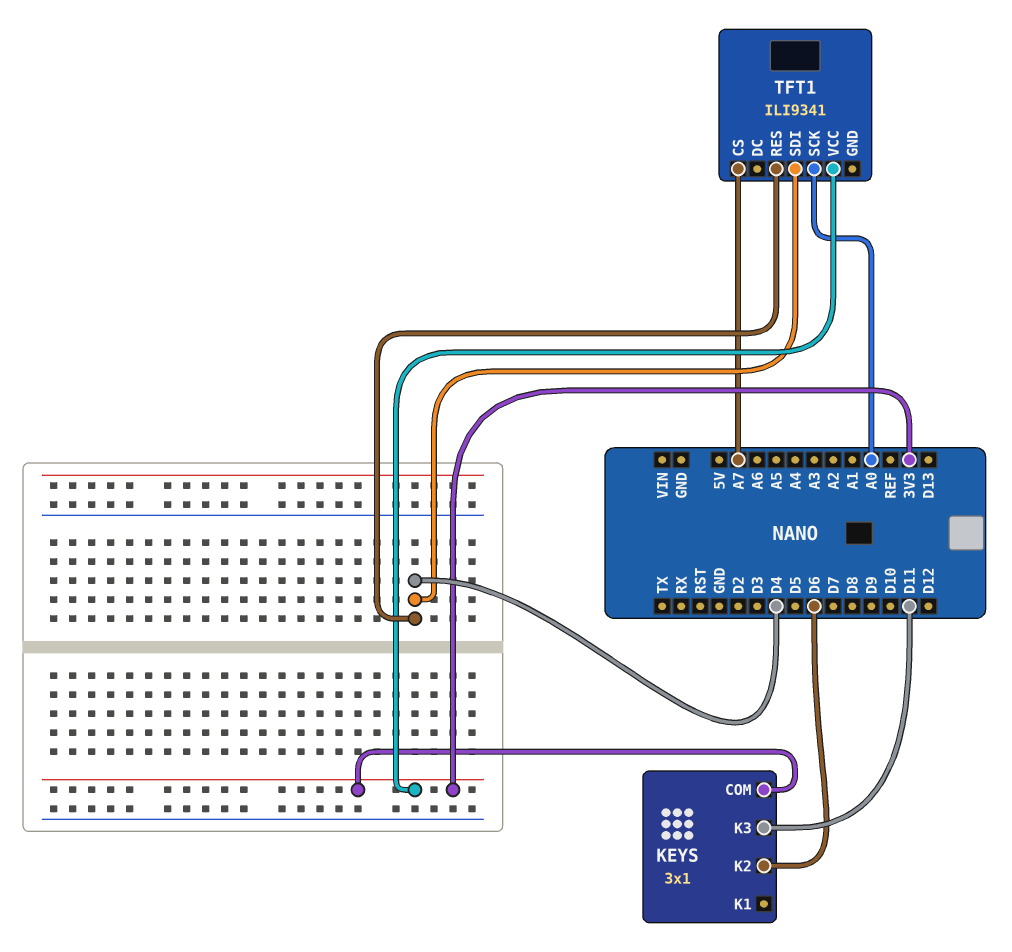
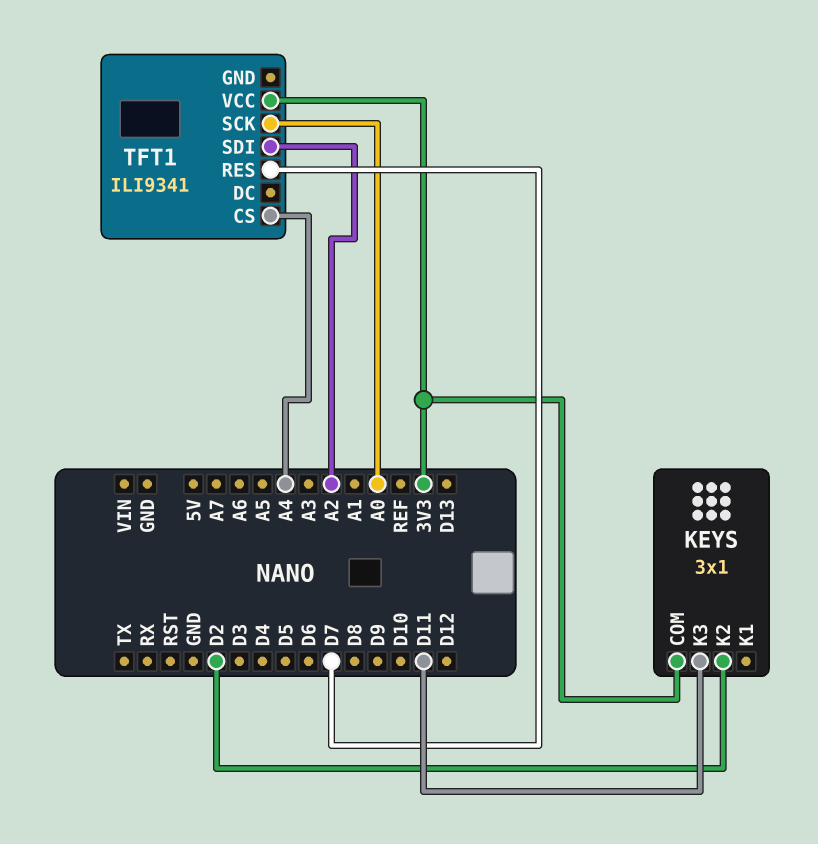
KEYS pin K2: D6 -> D2
TFT1 pin CS: A7 -> A4
TFT1 pin RES: D4 -> D7
TFT1 pin SDI: D4 -> A2

